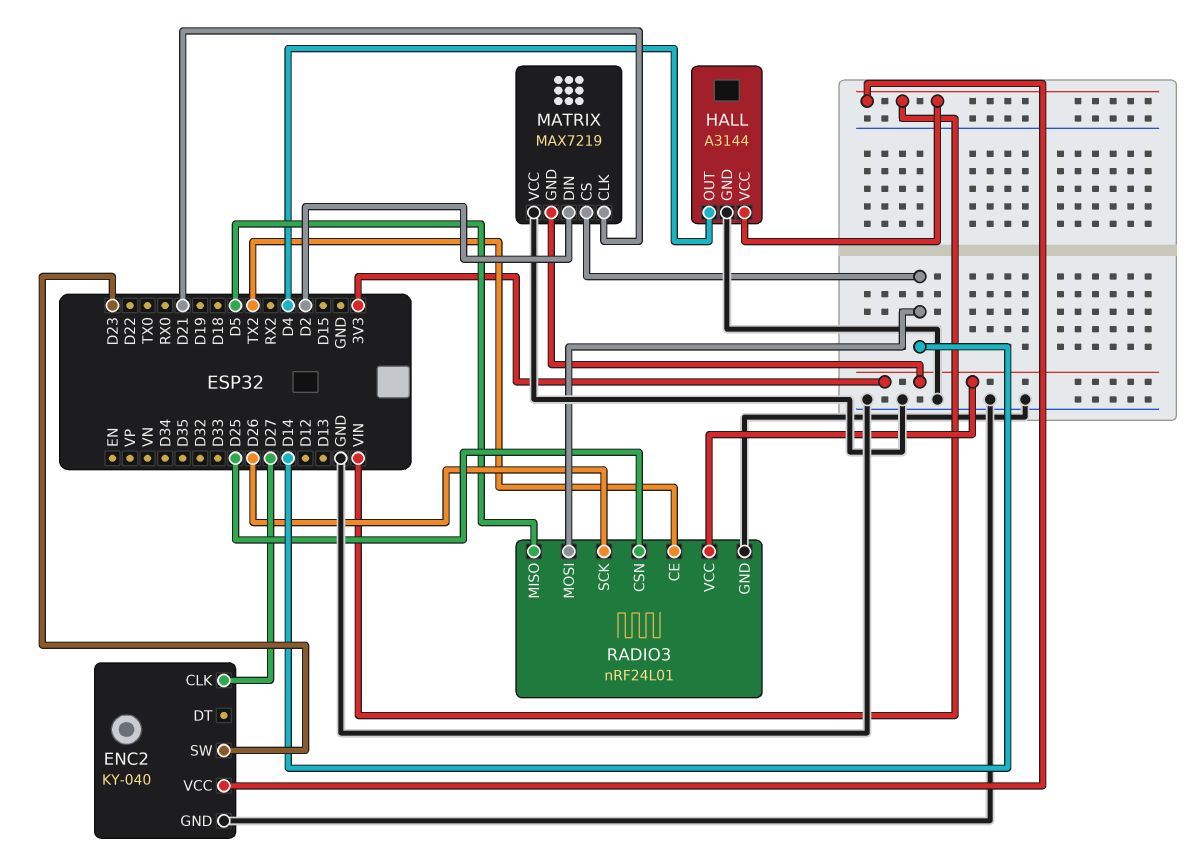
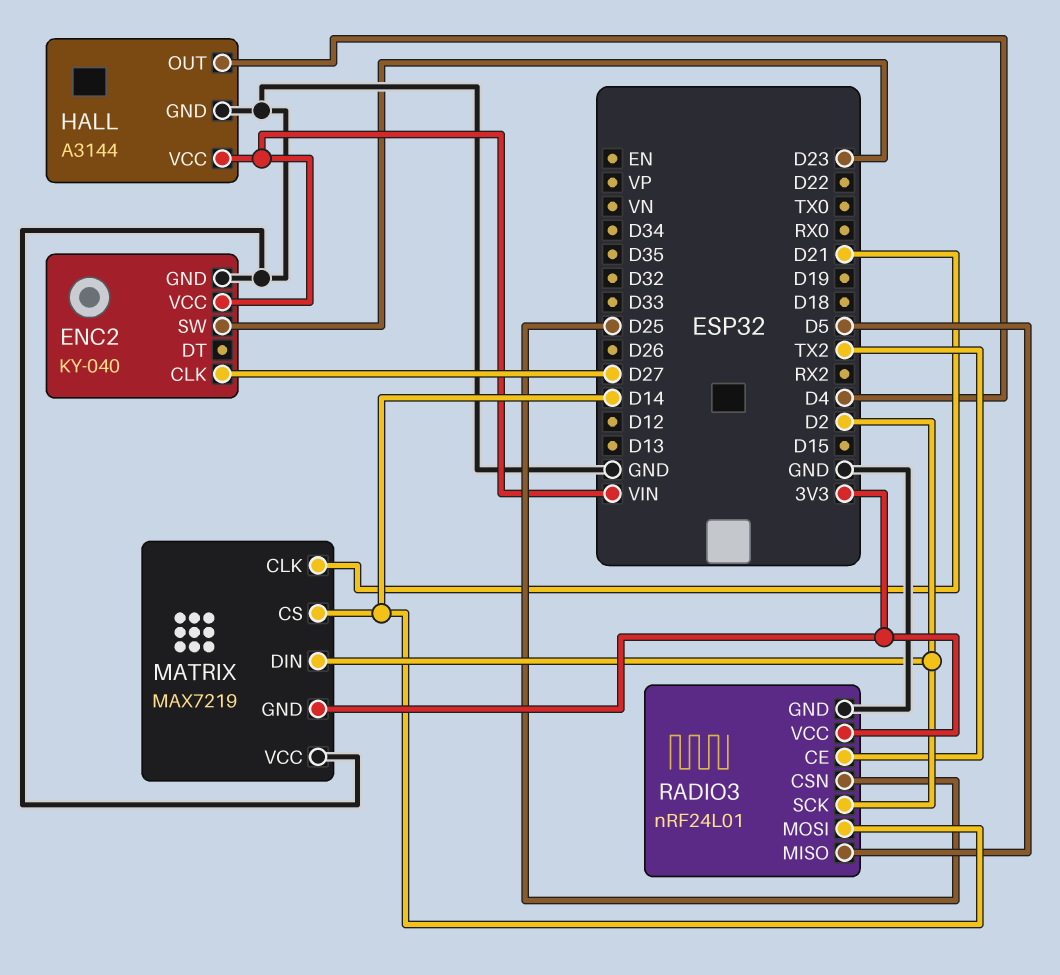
RADIO3 pin SCK: D26 -> D2

